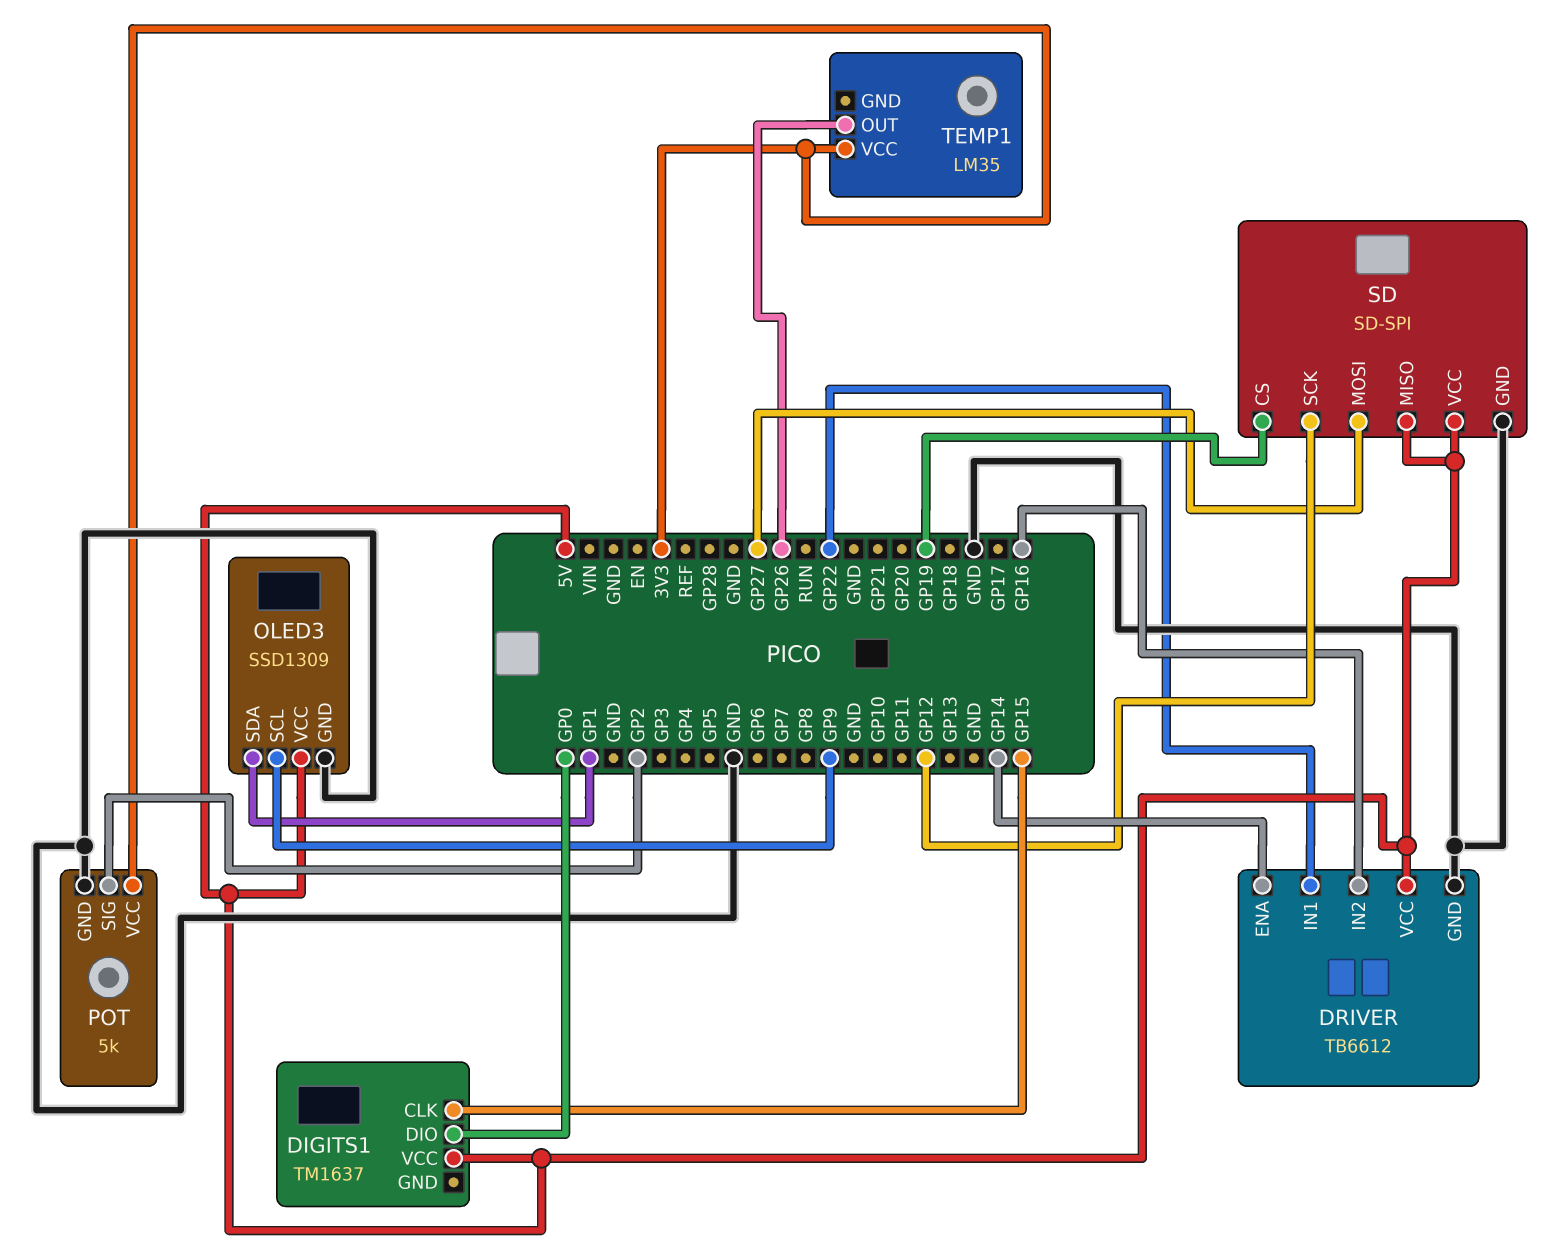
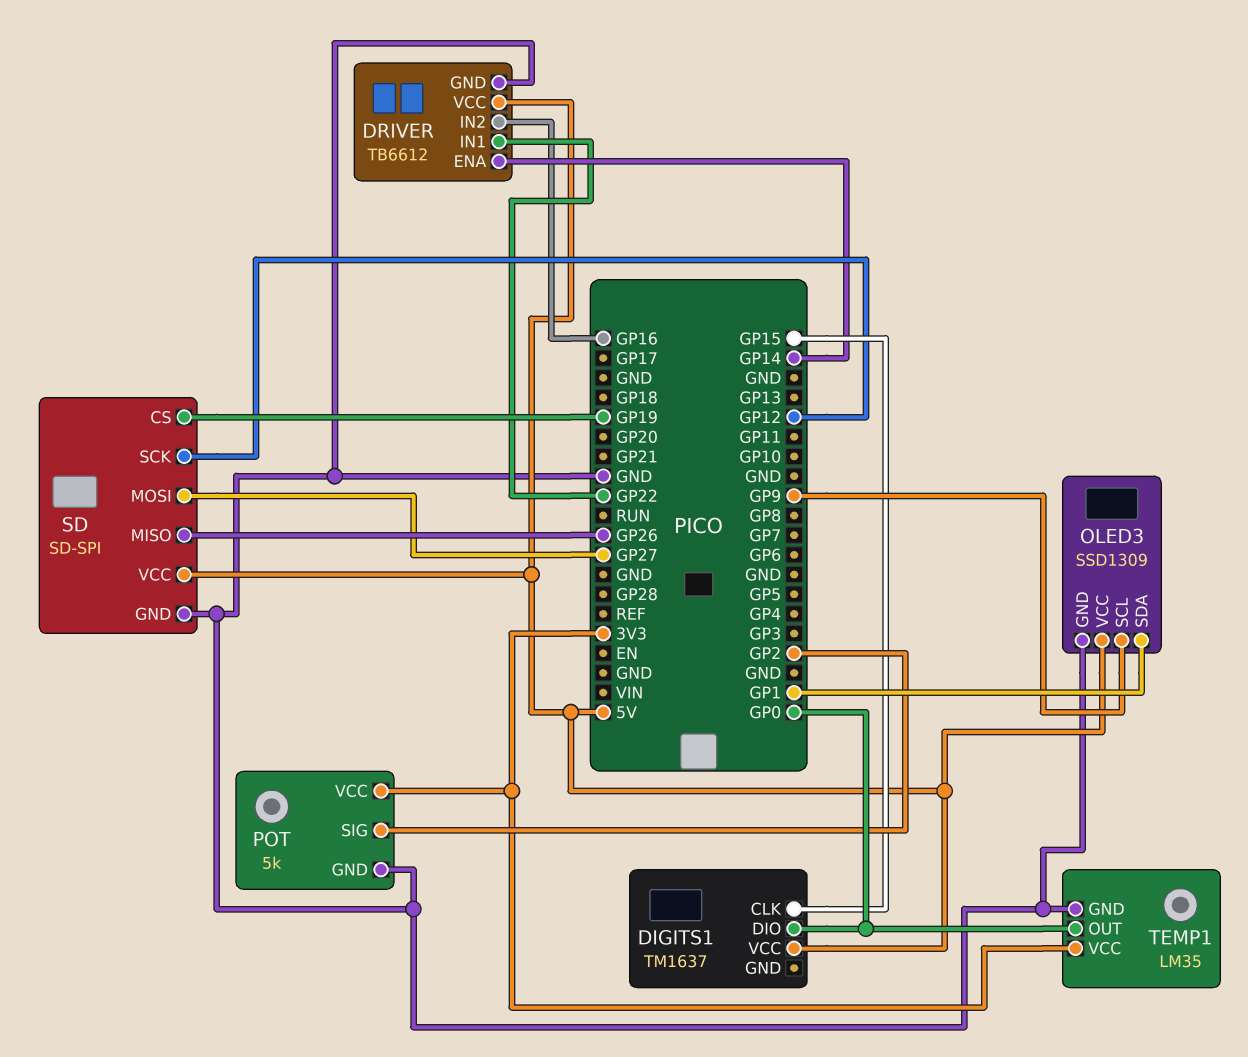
SD pin MISO: 5V -> GP26
TEMP1 pin GND: none -> GND
TEMP1 pin OUT: GP26 -> GP0

